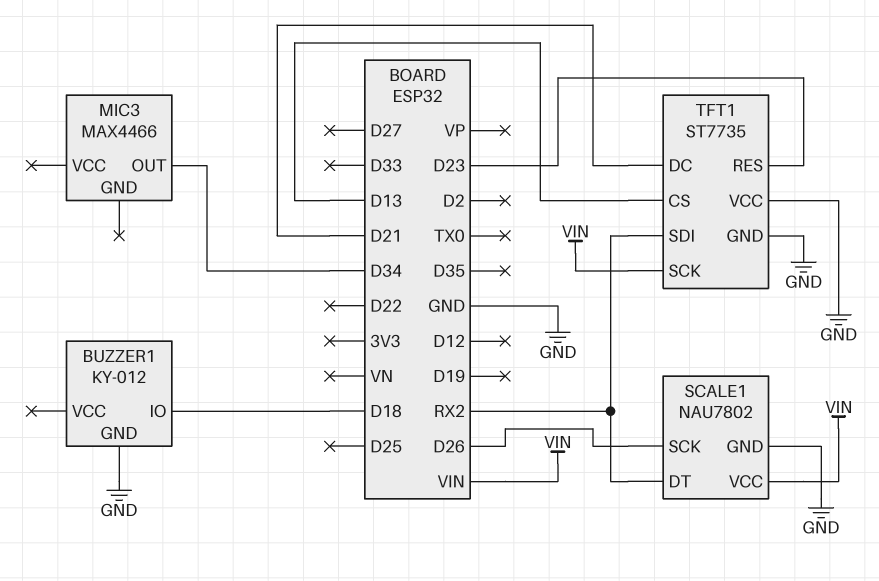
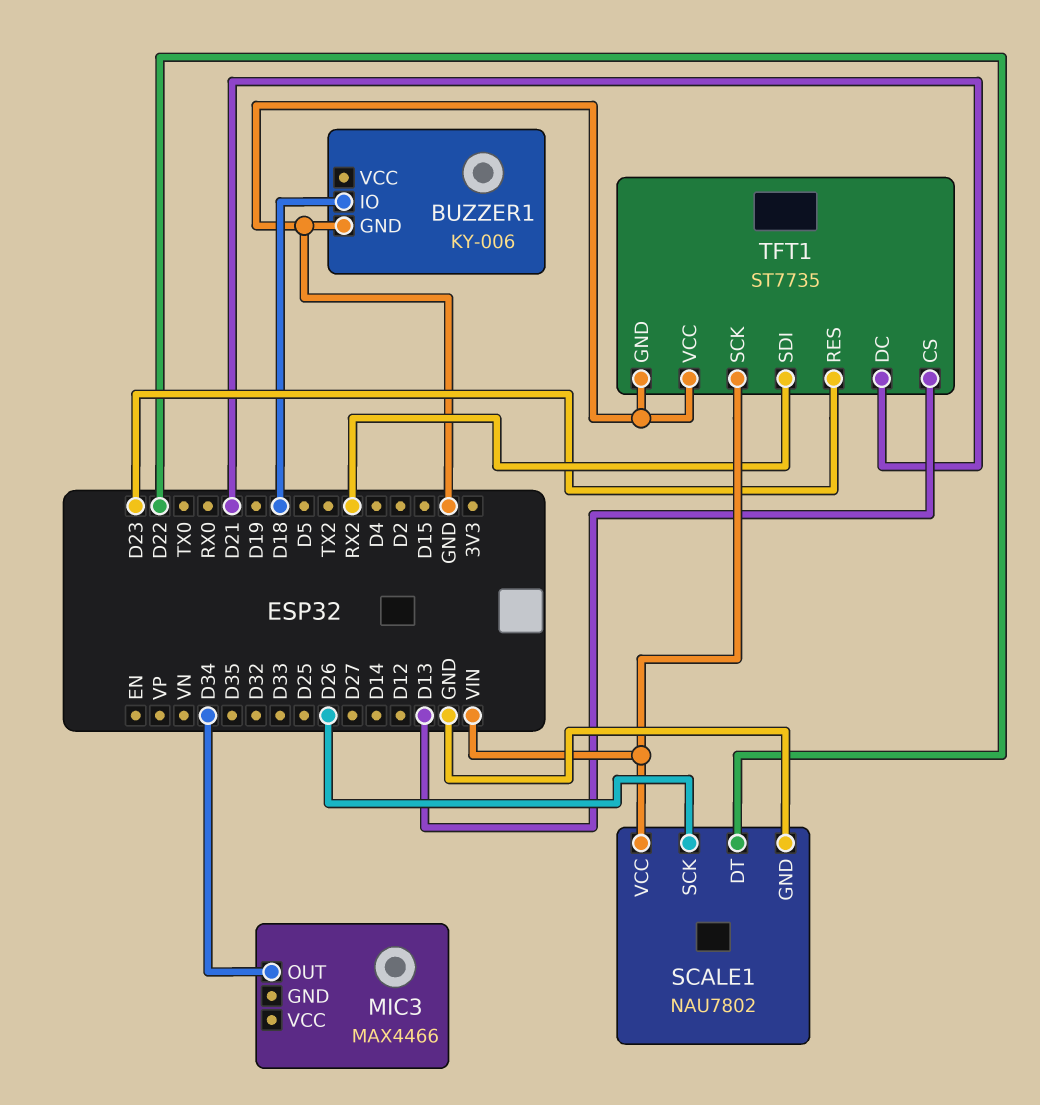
BUZZER1: KY-012 -> KY-006
SCALE1 pin DT: RX2 -> D22

